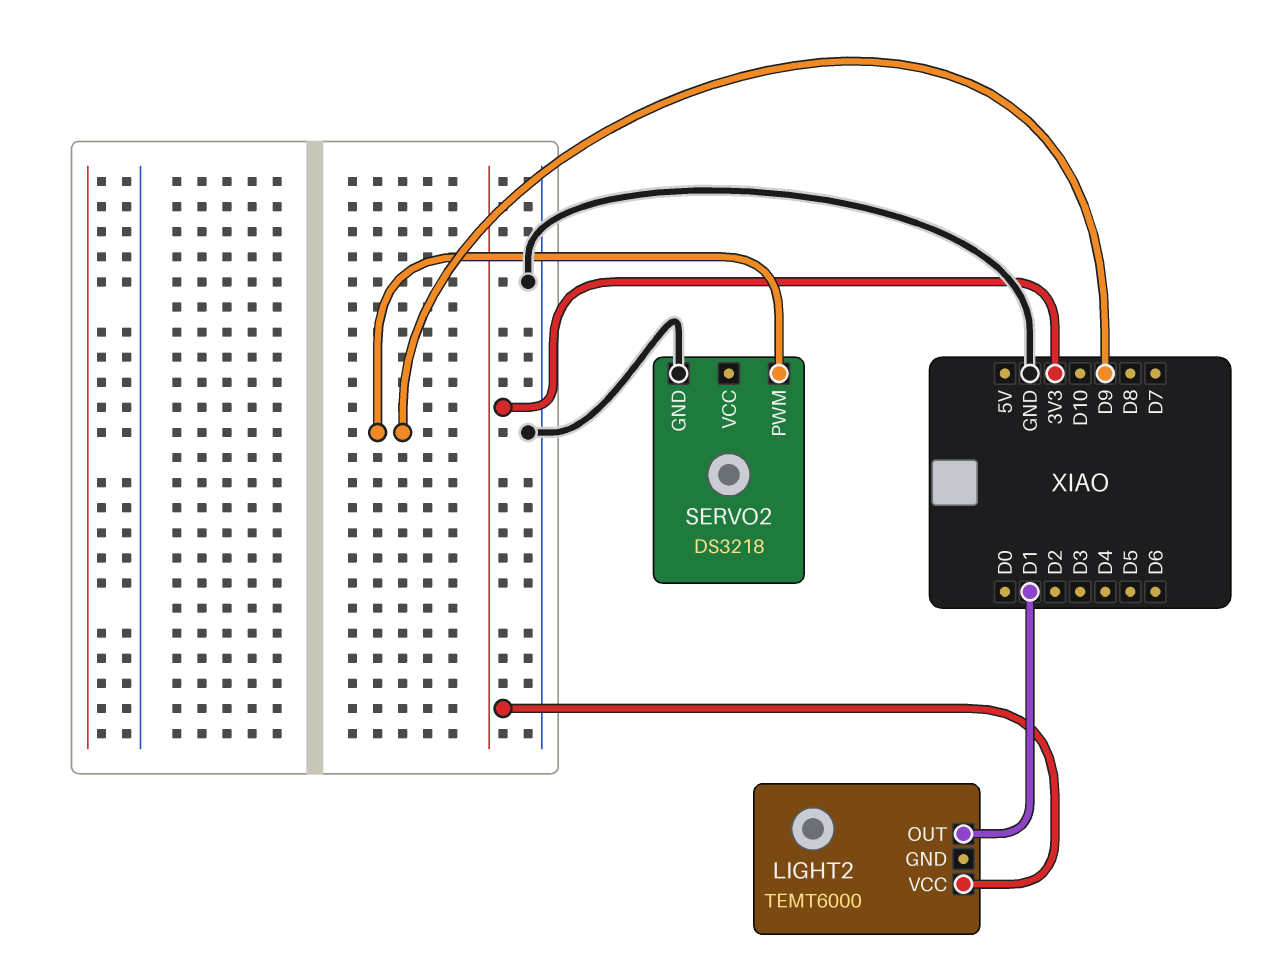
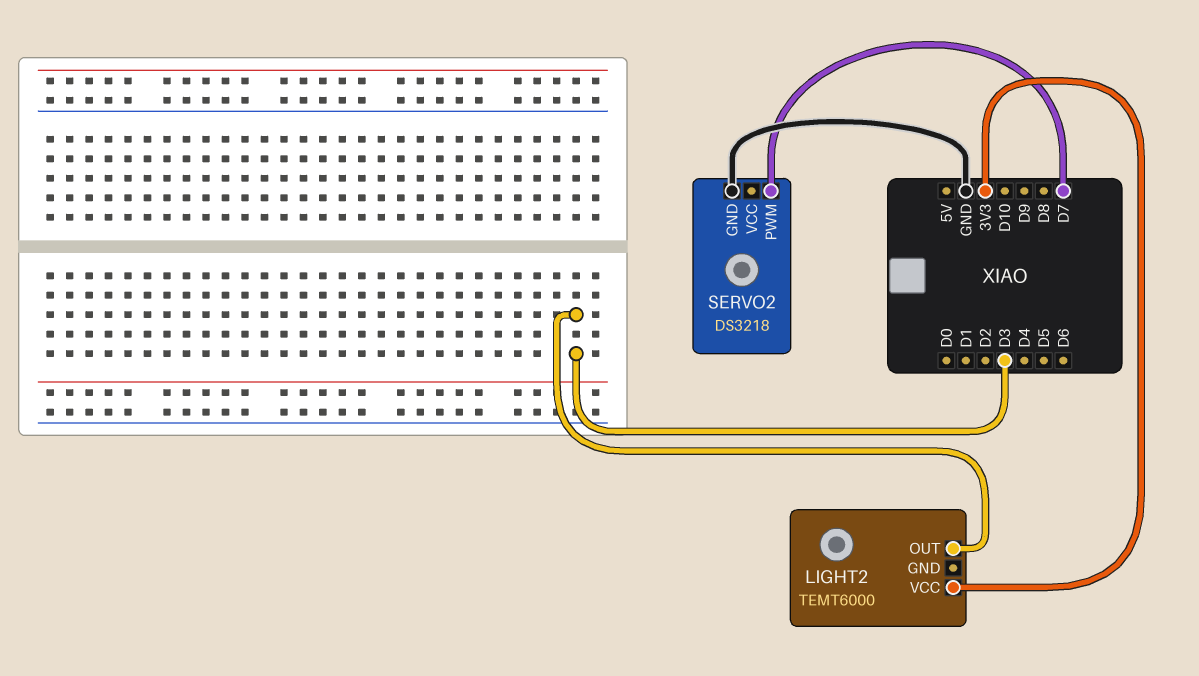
LIGHT2 pin OUT: D1 -> D3
SERVO2 pin PWM: D9 -> D7

